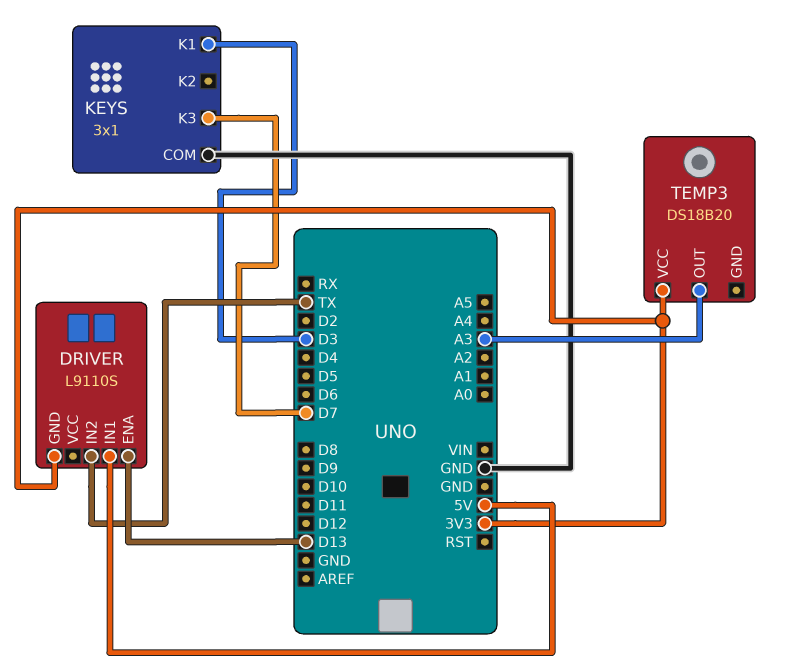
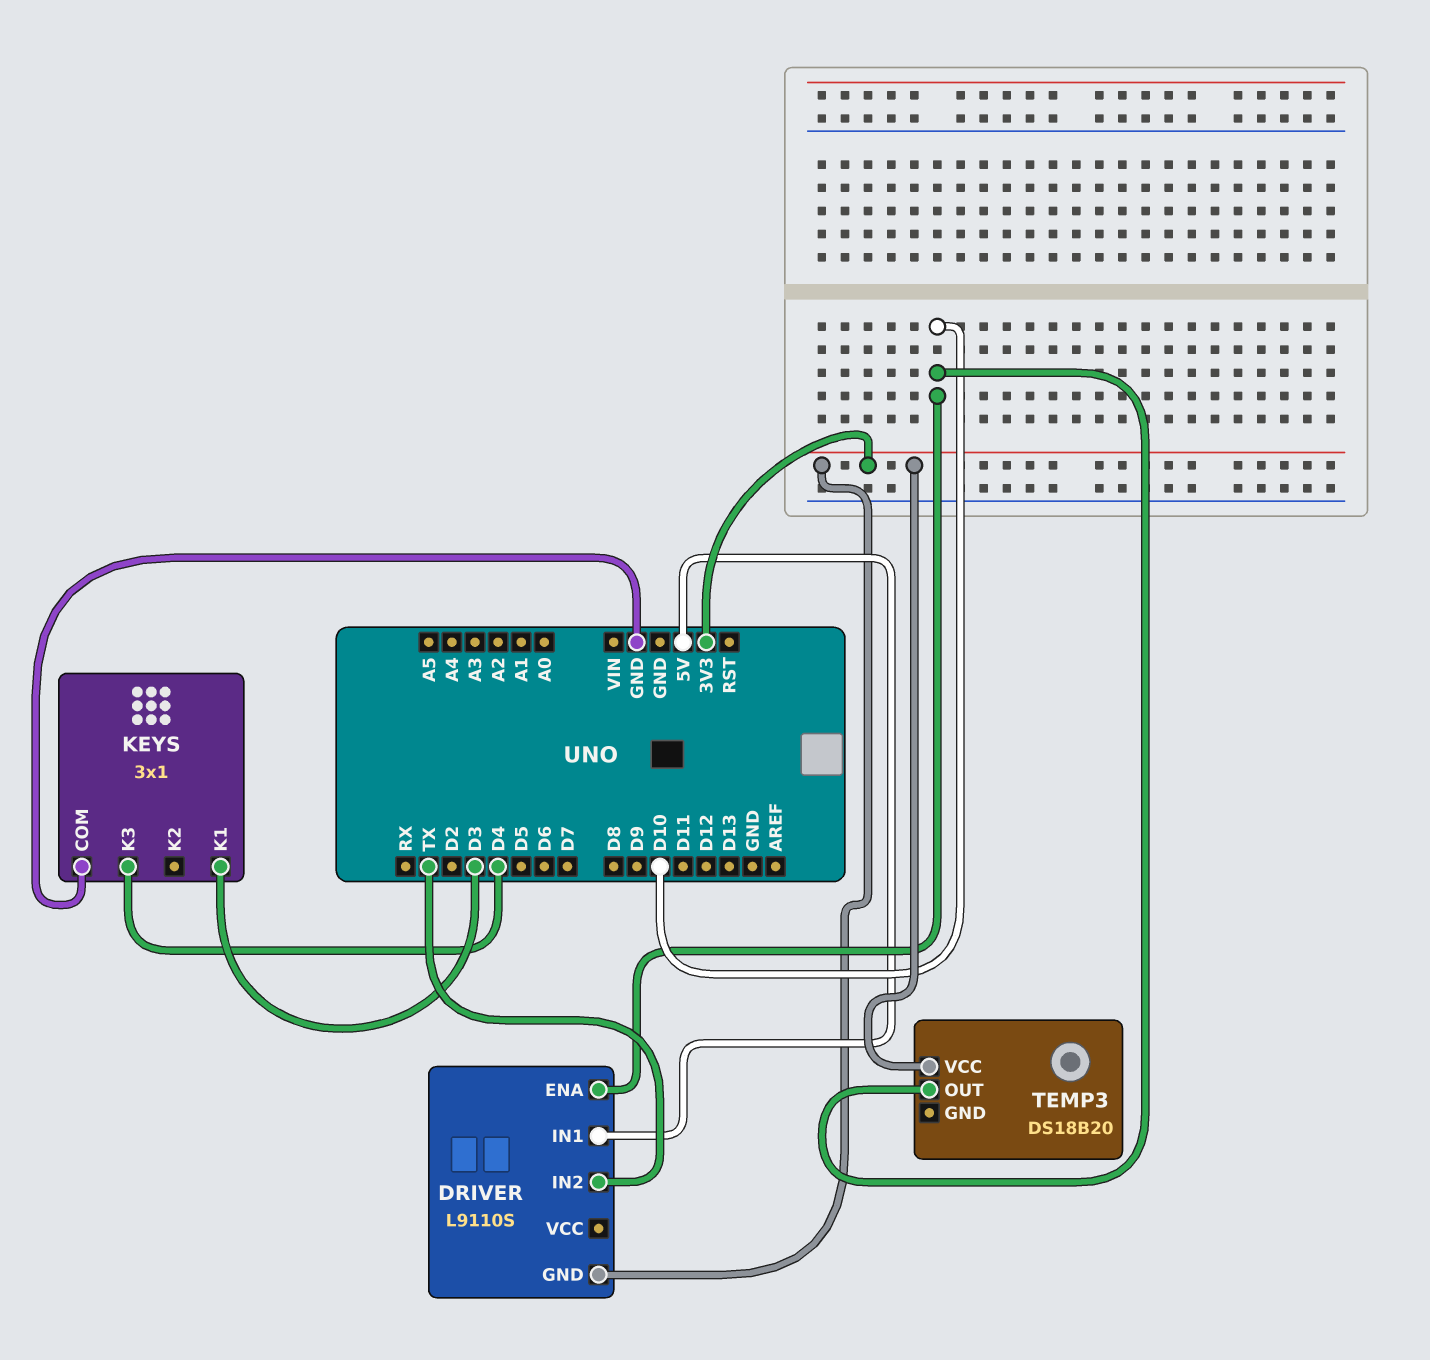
DRIVER pin ENA: D13 -> D10
KEYS pin K3: D7 -> D4
TEMP3 pin OUT: A3 -> D10

